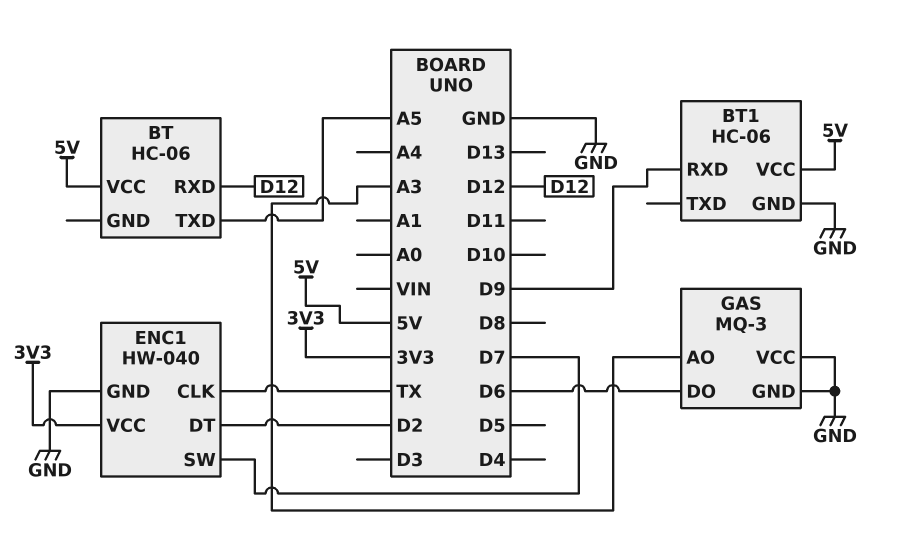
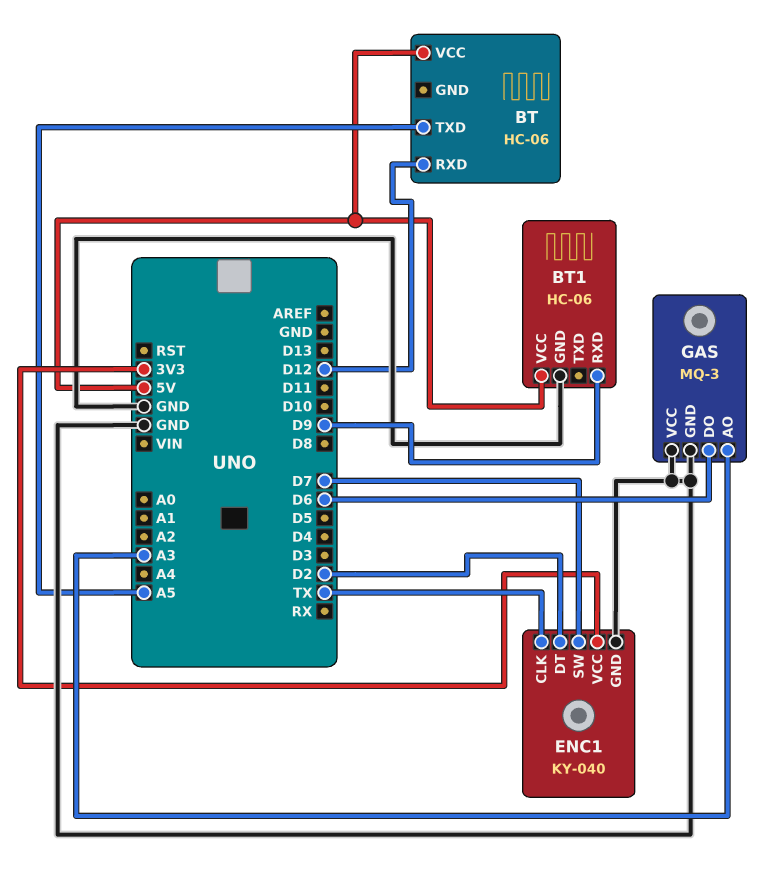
ENC1: HW-040 -> KY-040

